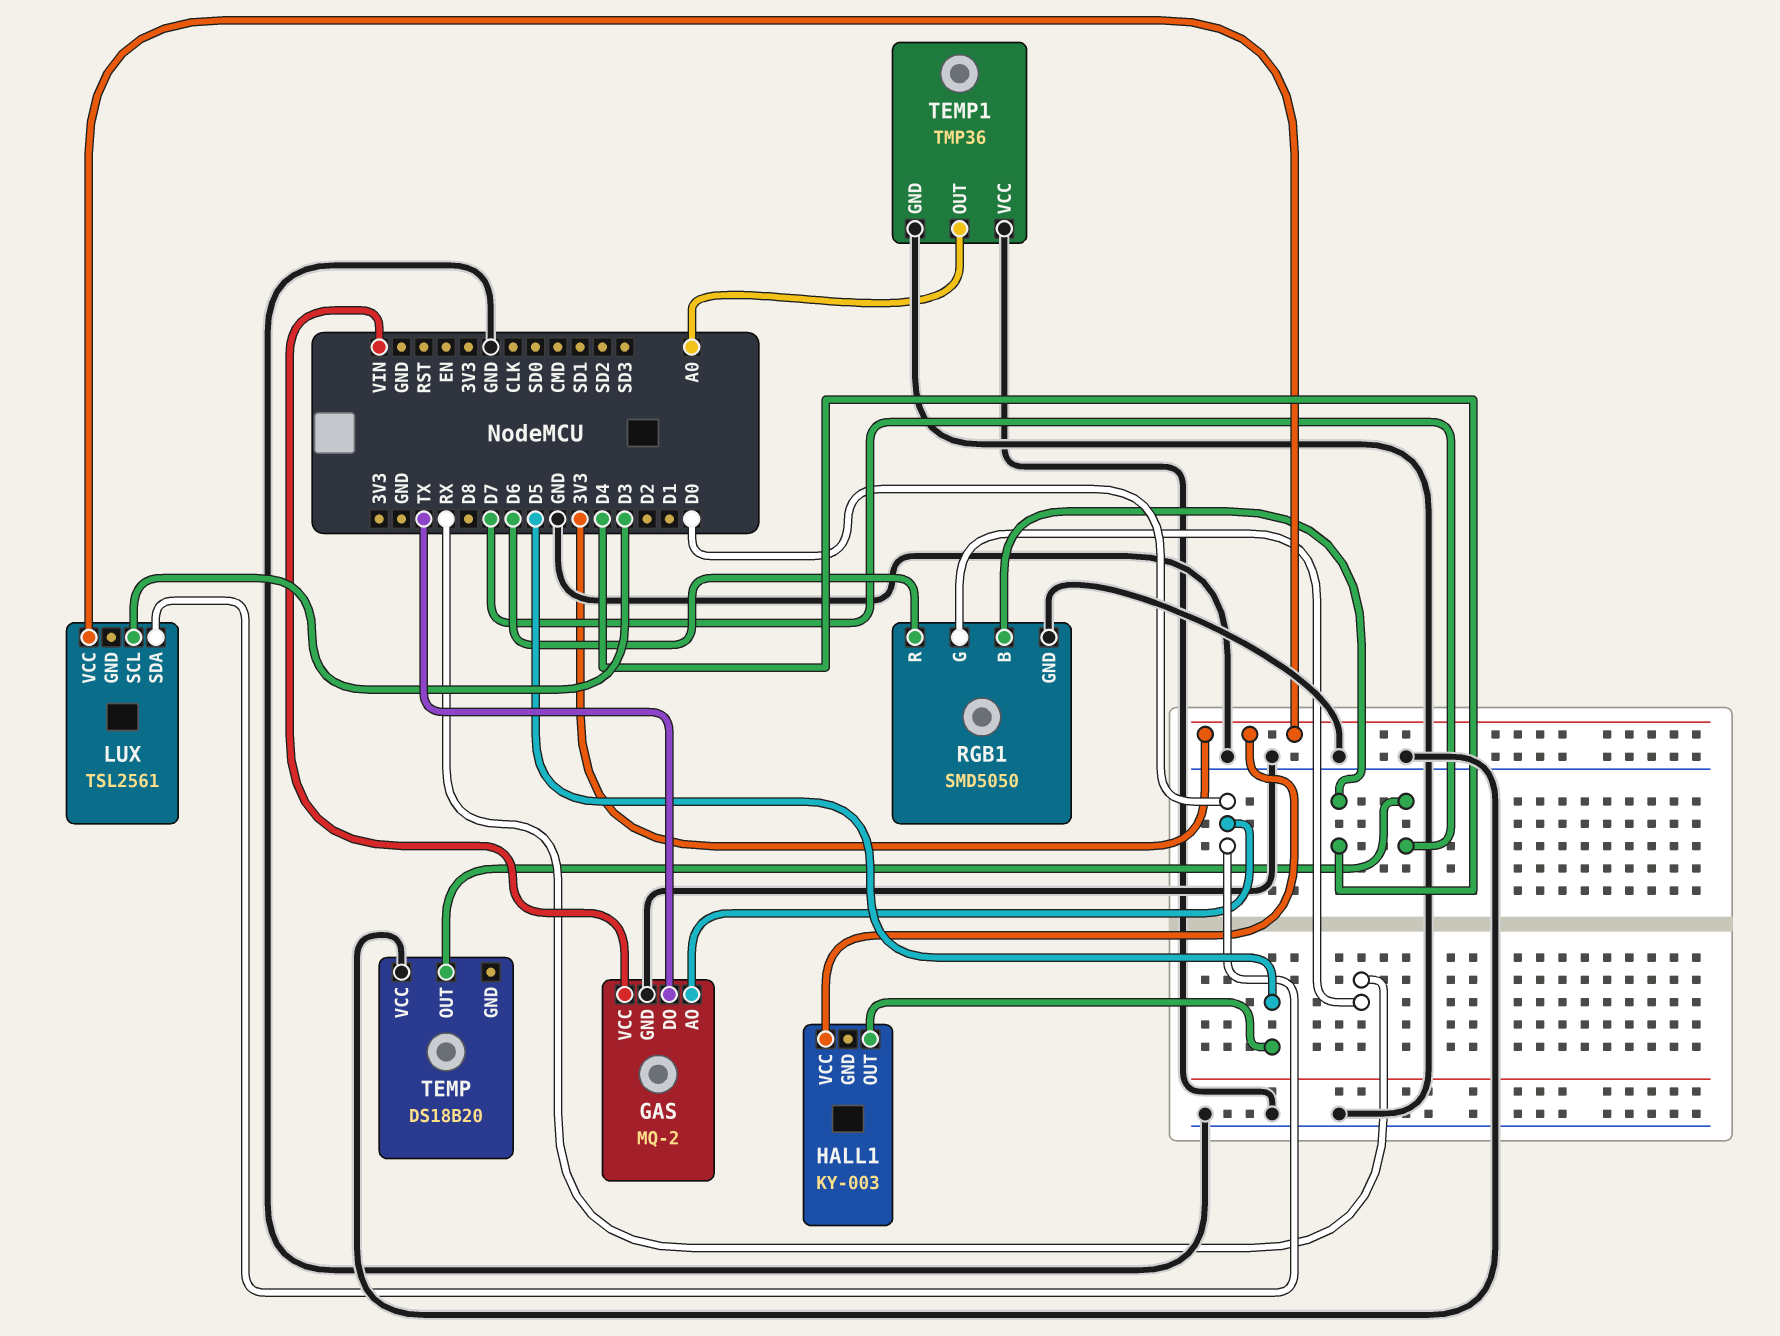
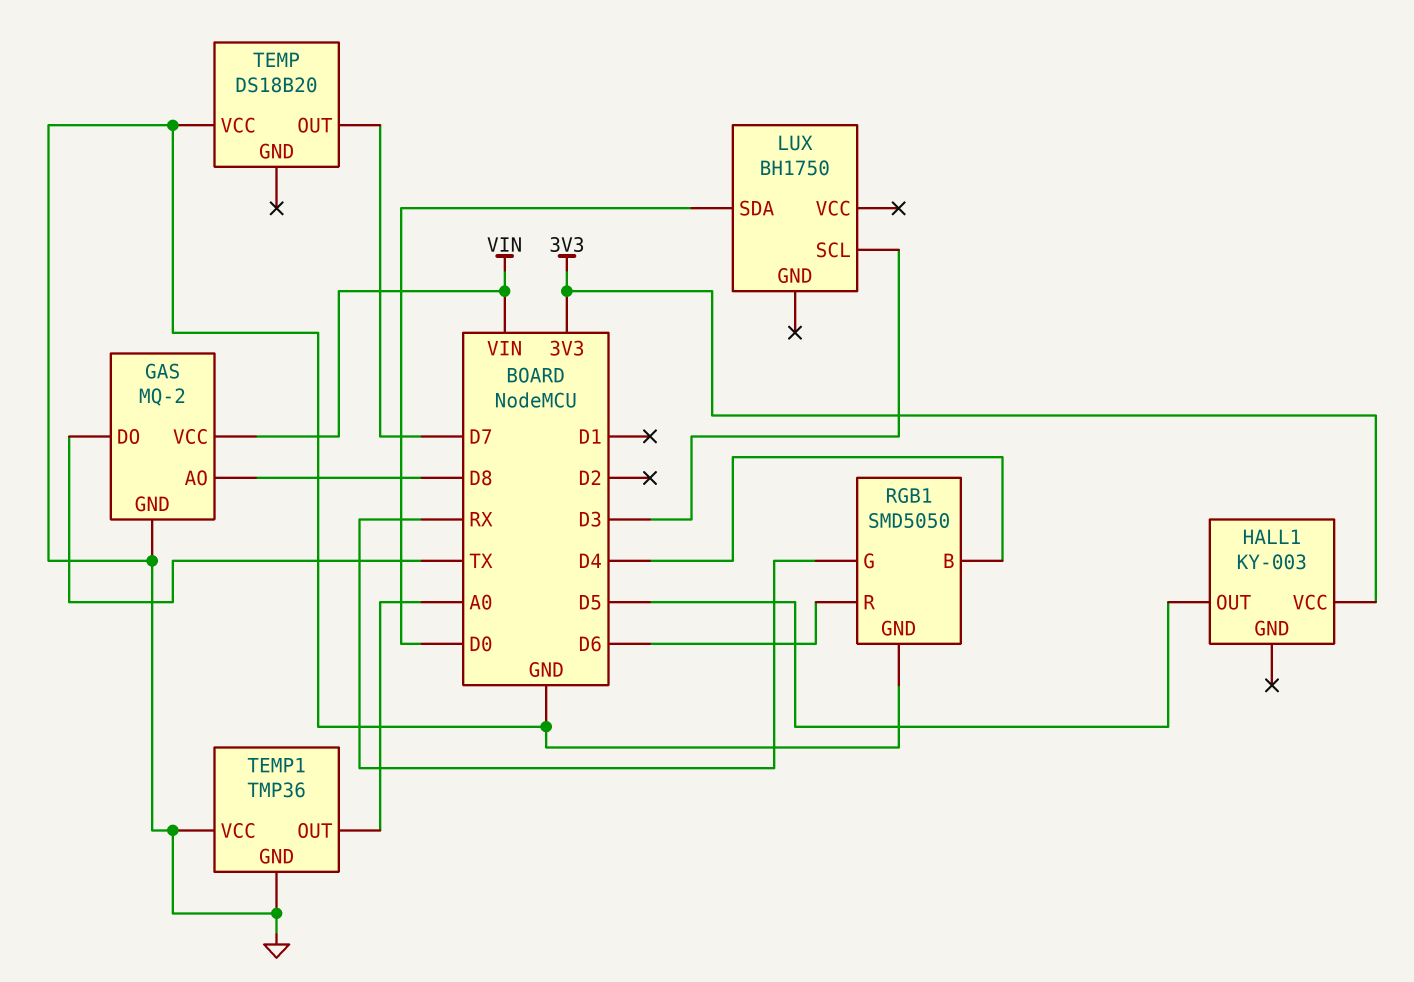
GAS pin AO: D0 -> D8
LUX: TSL2561 -> BH1750
LUX pin VCC: 3V3 -> none

